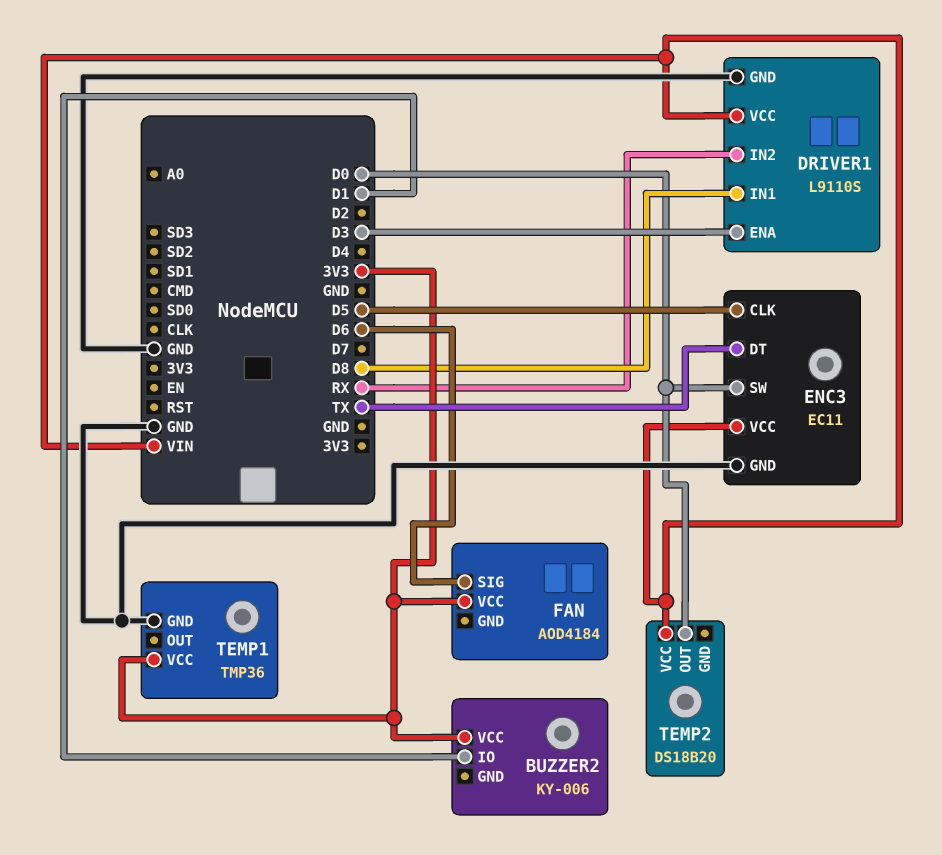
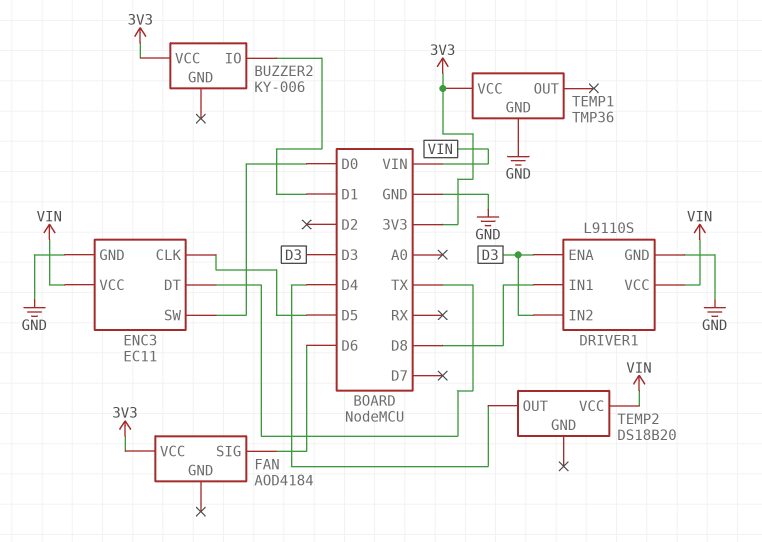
DRIVER1 pin IN2: RX -> D3
TEMP2 pin OUT: D0 -> D4

